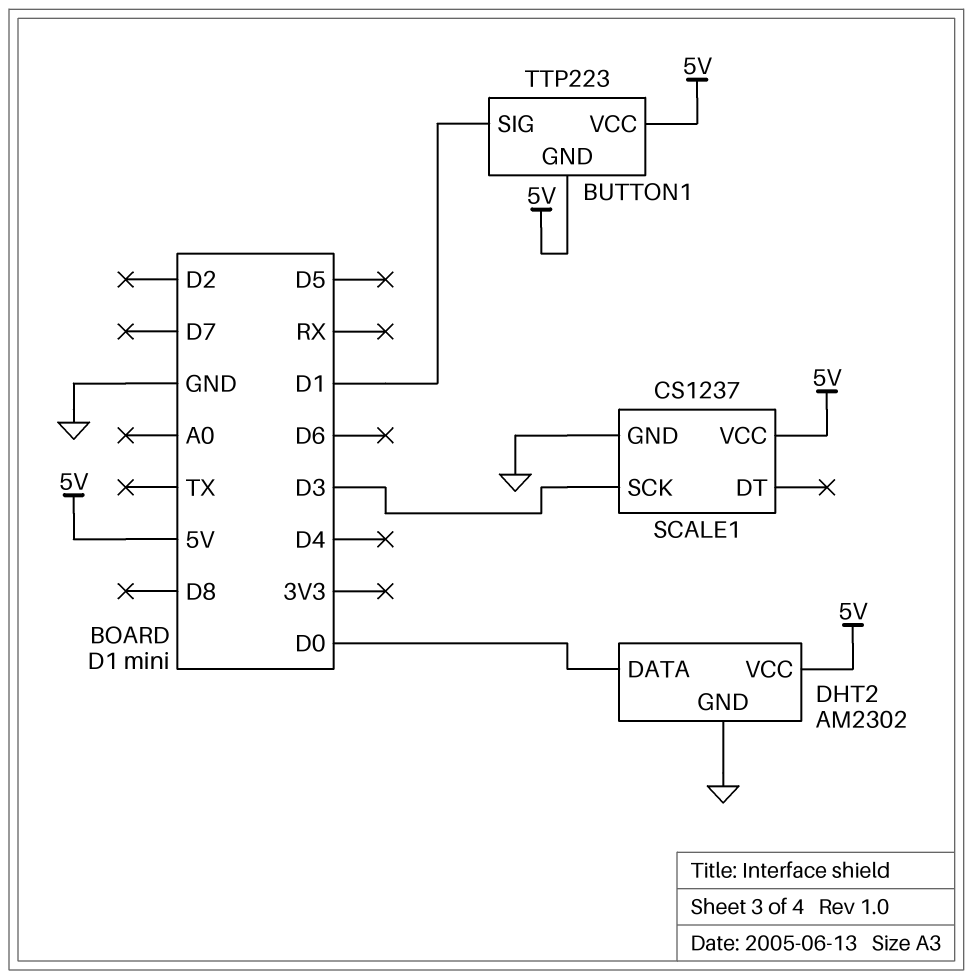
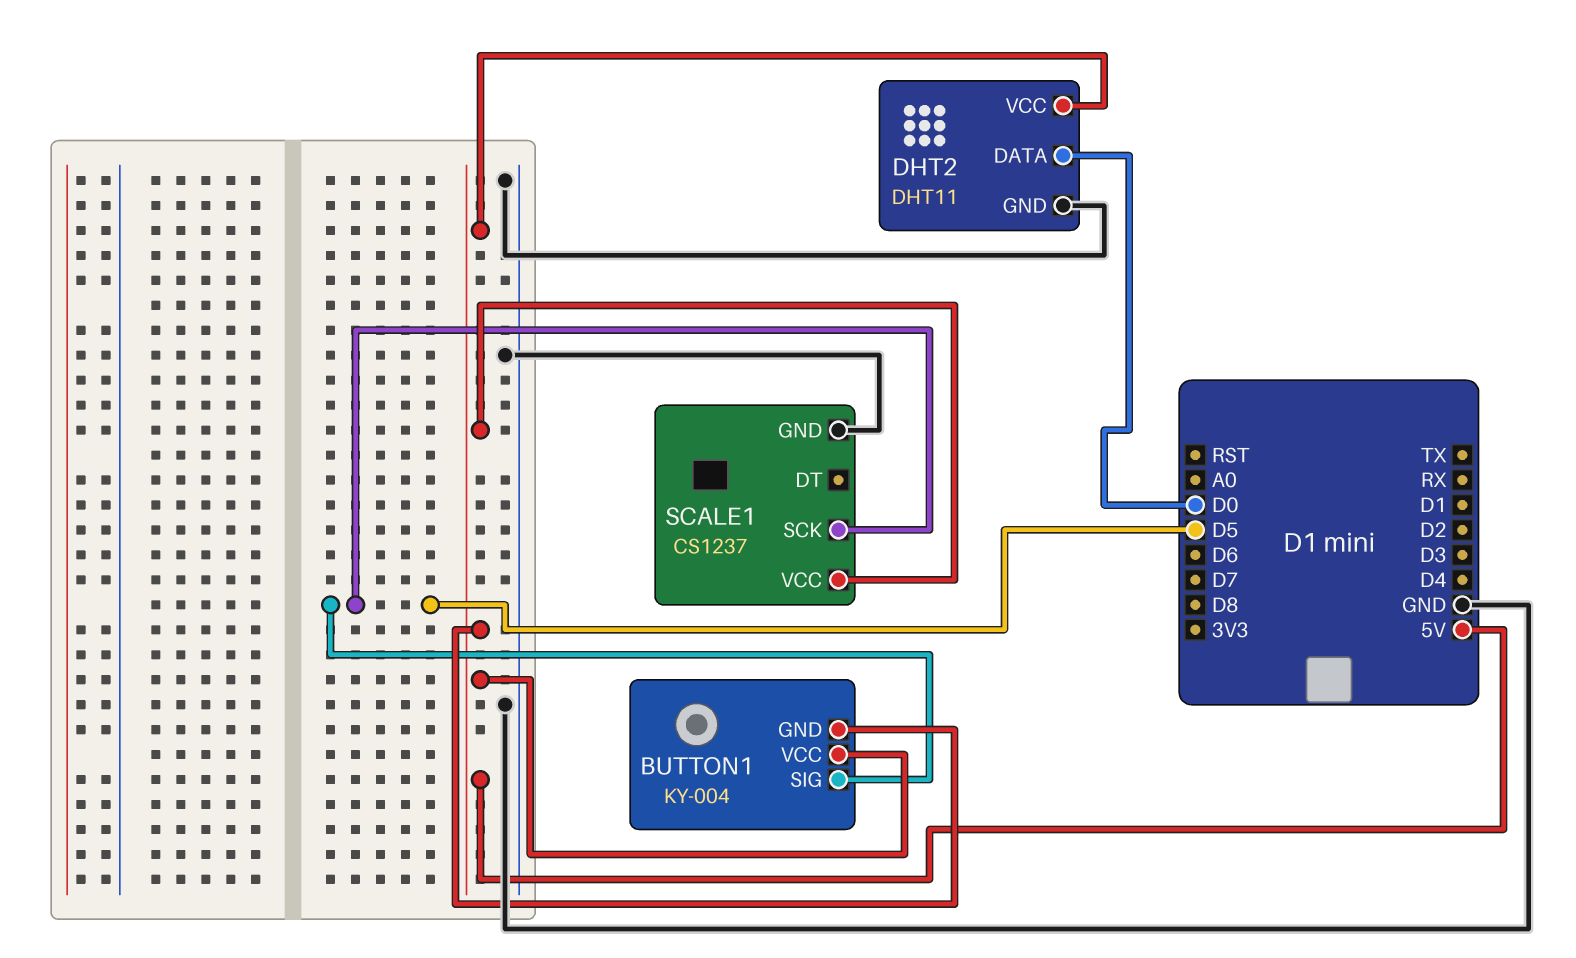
BUTTON1: TTP223 -> KY-004
BUTTON1 pin SIG: D1 -> D5
DHT2: AM2302 -> DHT11
SCALE1 pin SCK: D3 -> D5

